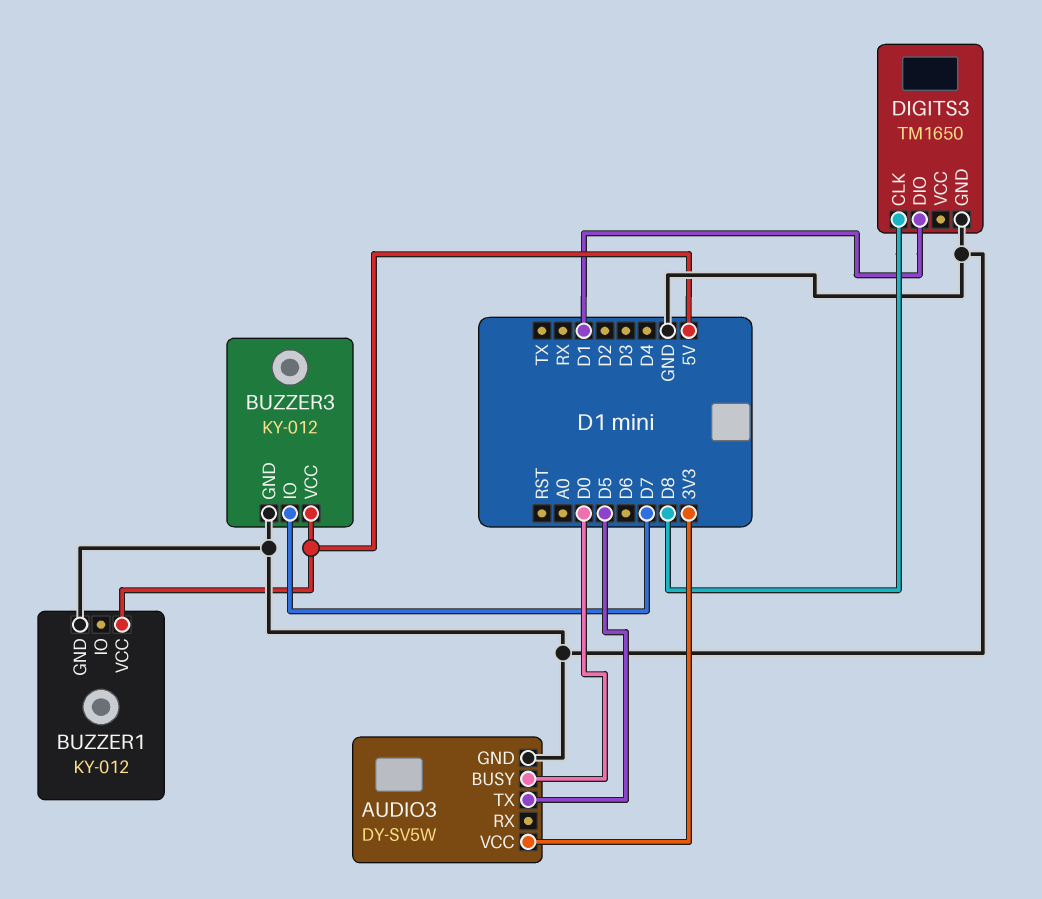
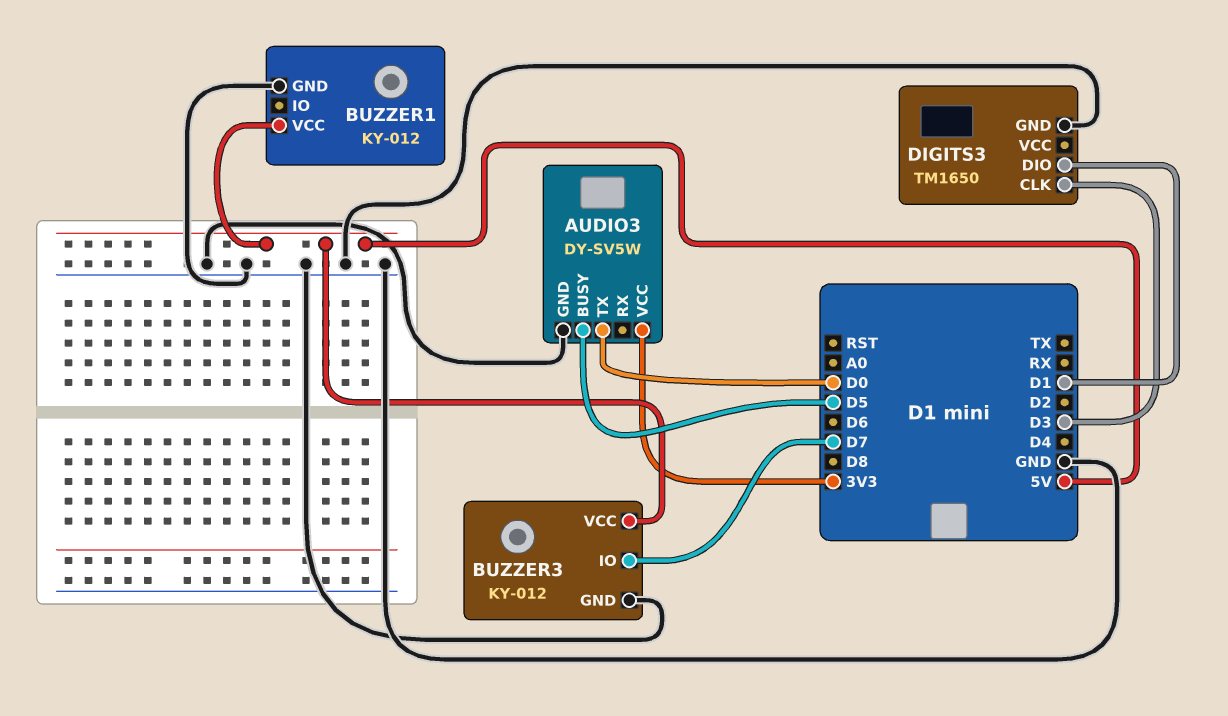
AUDIO3 pin BUSY: D0 -> D5
AUDIO3 pin TX: D5 -> D0
DIGITS3 pin CLK: D8 -> D3

